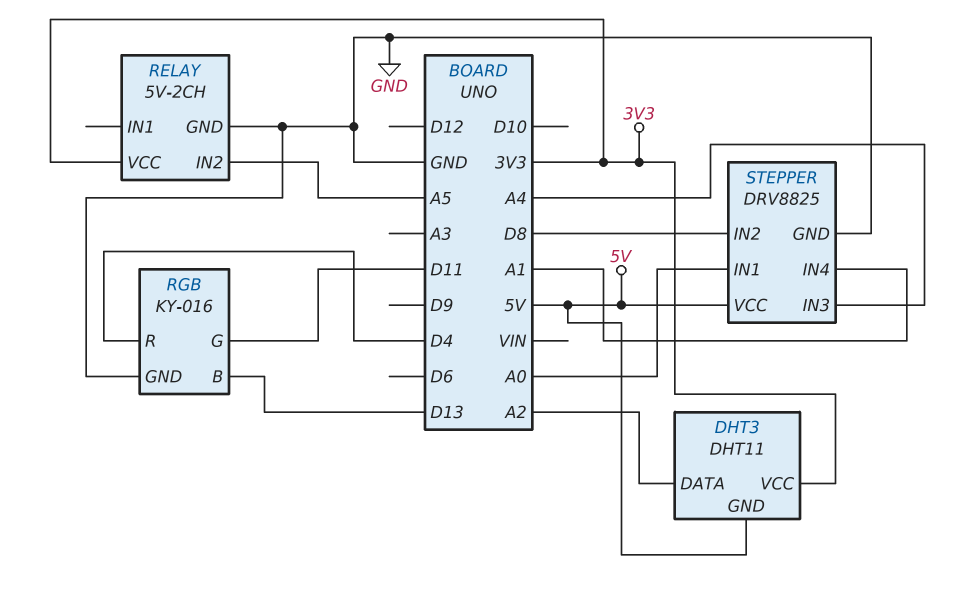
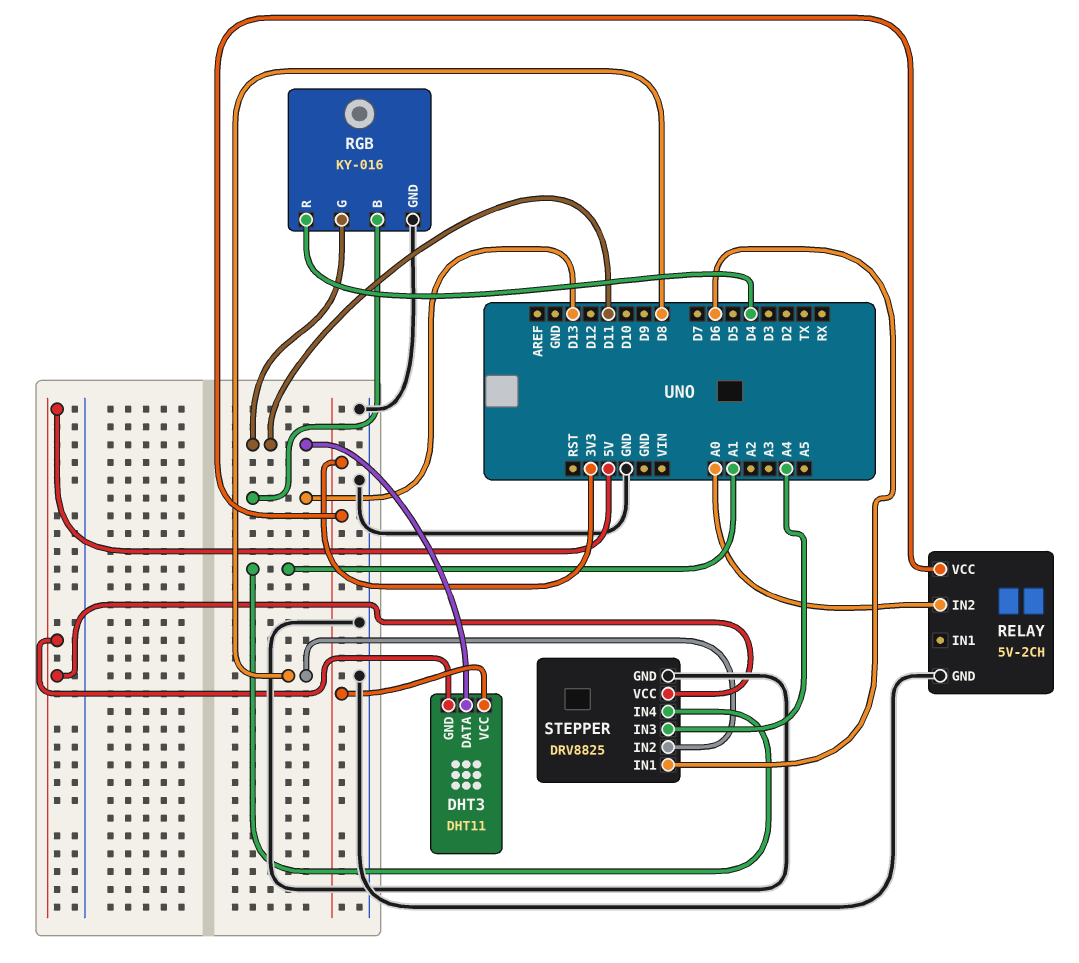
DHT3 pin DATA: A2 -> D11
RELAY pin IN2: A5 -> A0
STEPPER pin IN1: A0 -> D6

